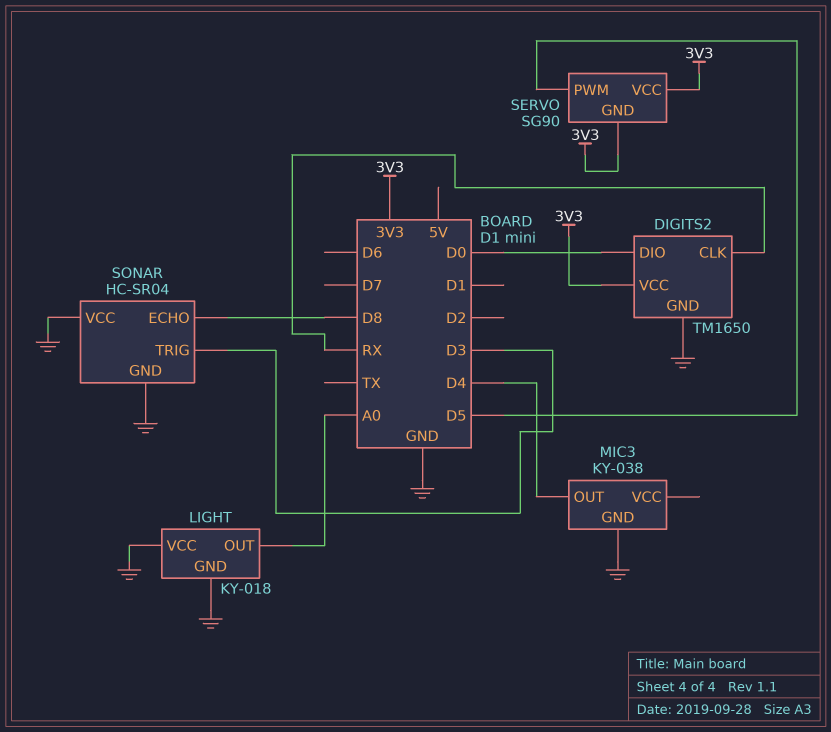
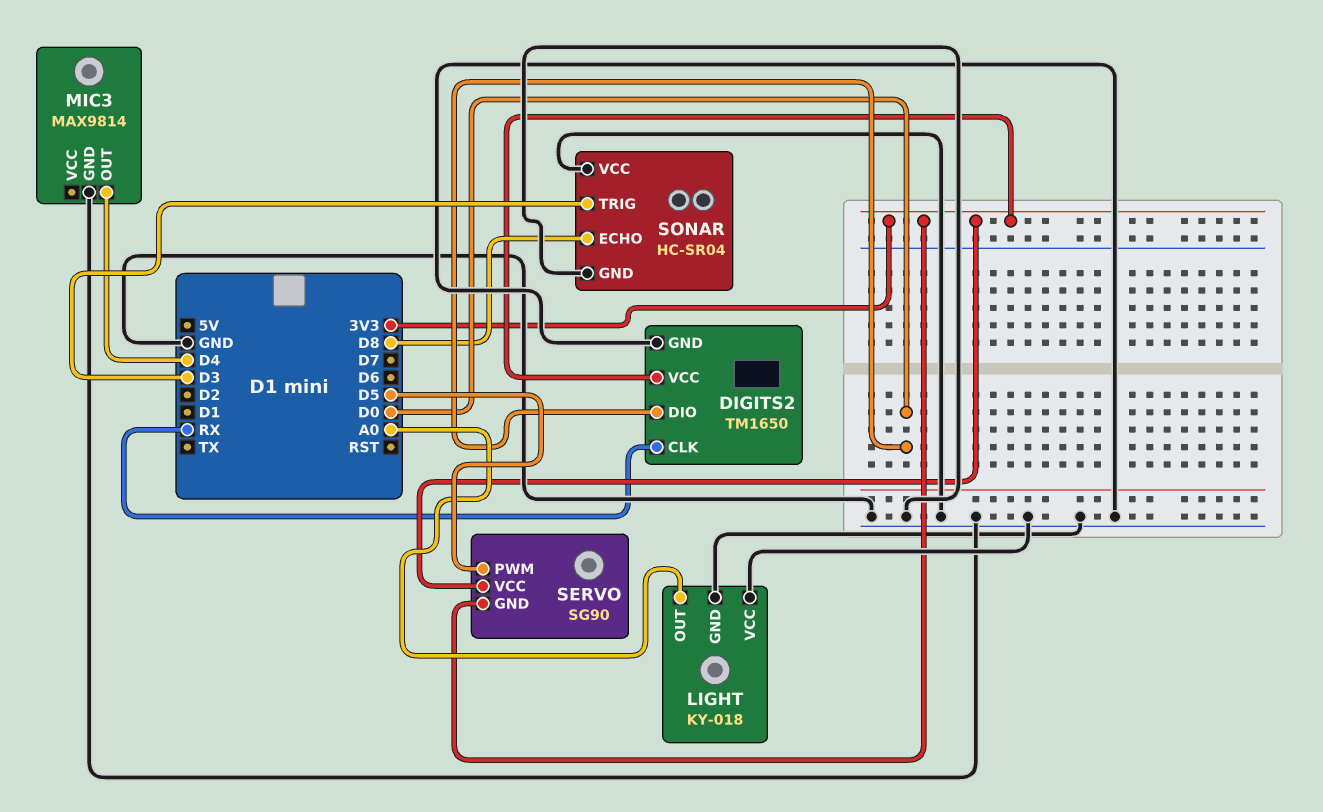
MIC3: KY-038 -> MAX9814

